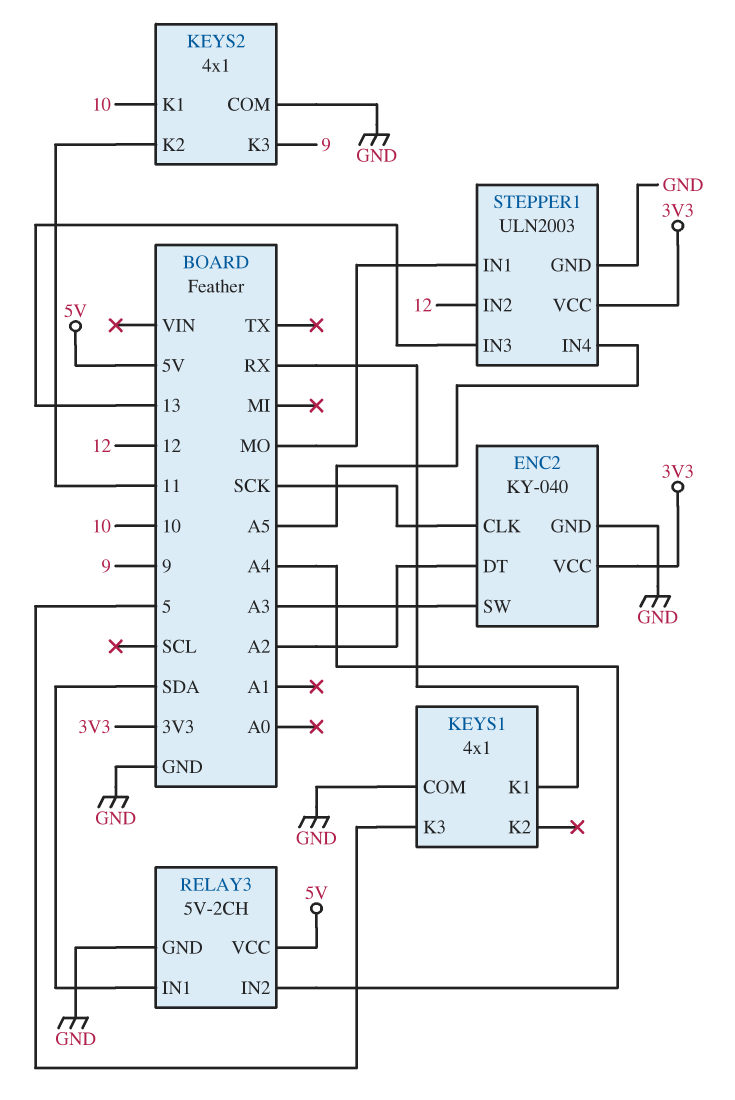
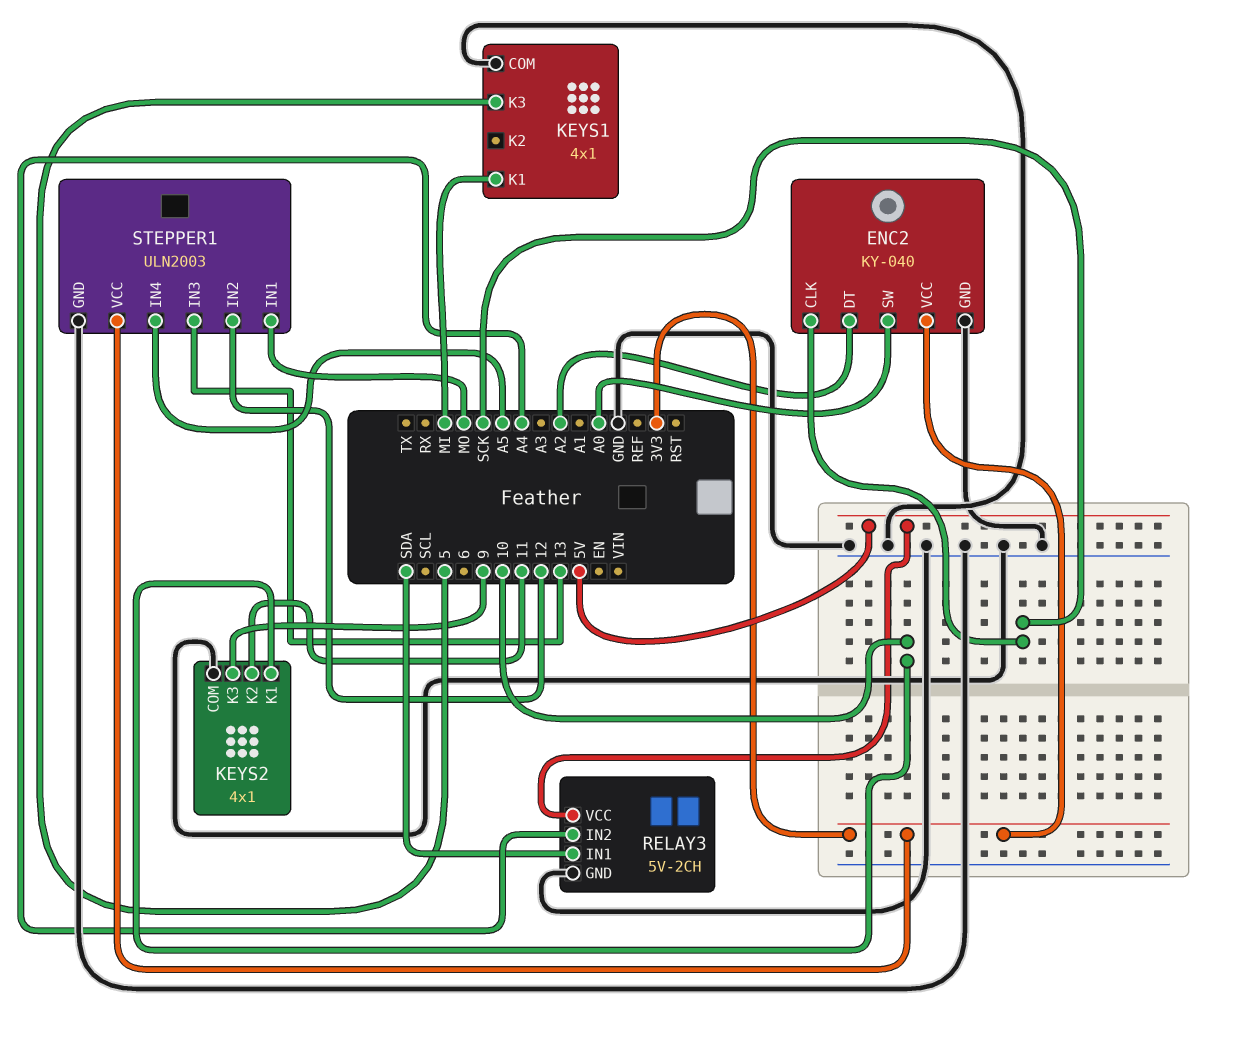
ENC2 pin SW: A3 -> A0
KEYS1 pin K1: RX -> MI

